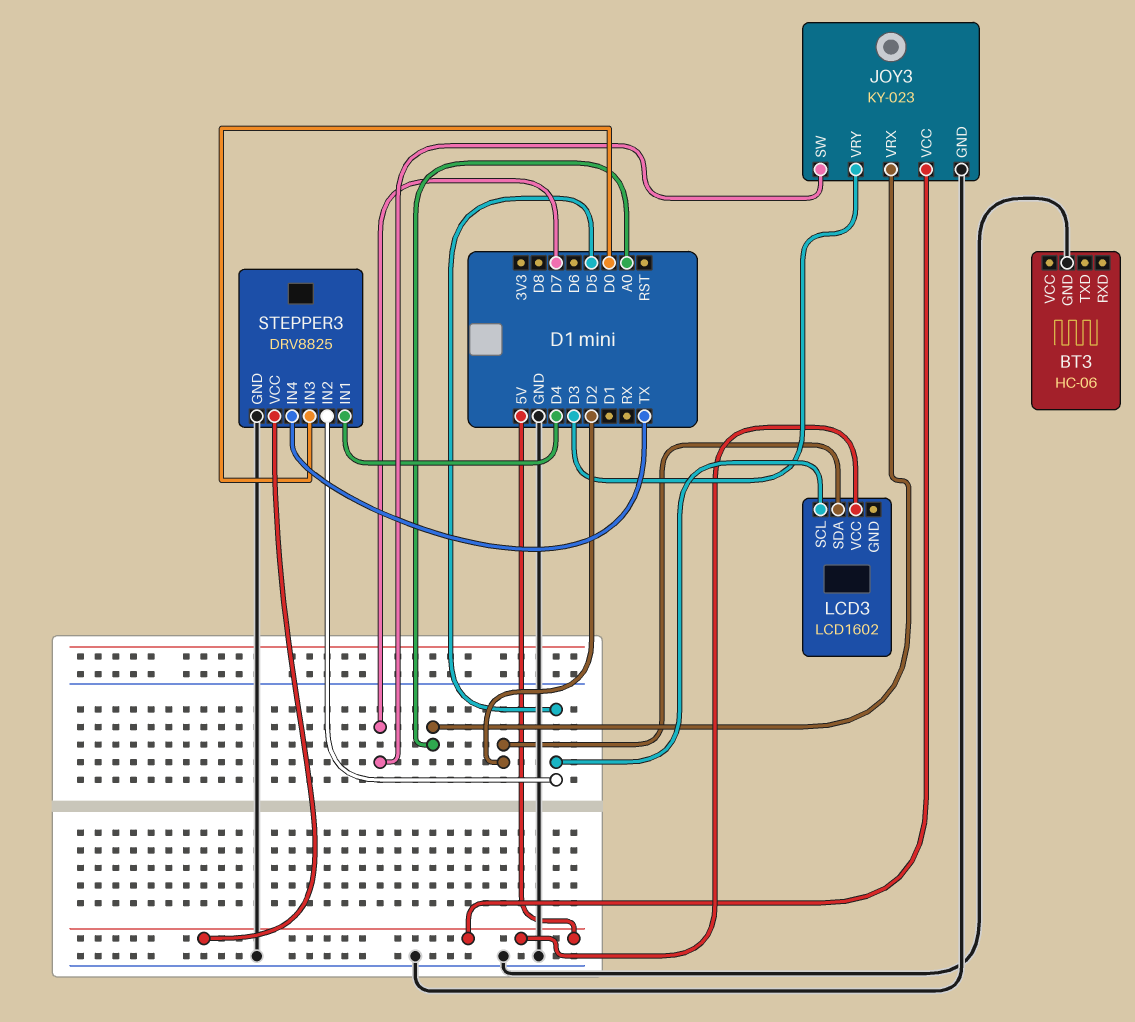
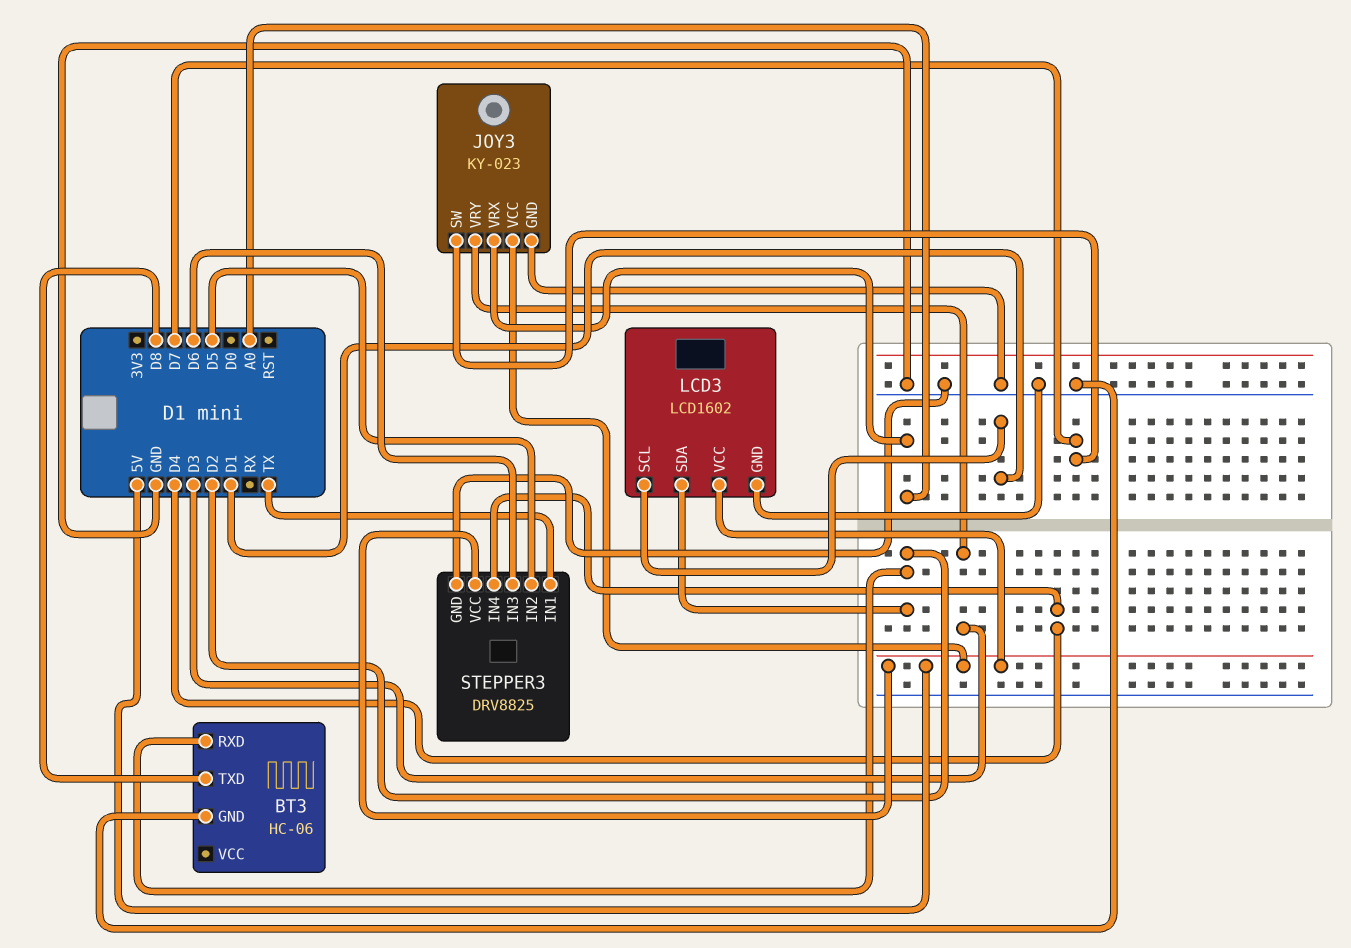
BT3 pin RXD: none -> D2
BT3 pin TXD: none -> D8
LCD3 pin GND: none -> GND
LCD3 pin SCL: D5 -> D1
STEPPER3 pin IN1: D4 -> TX
STEPPER3 pin IN3: D0 -> D6
STEPPER3 pin IN4: TX -> D4

